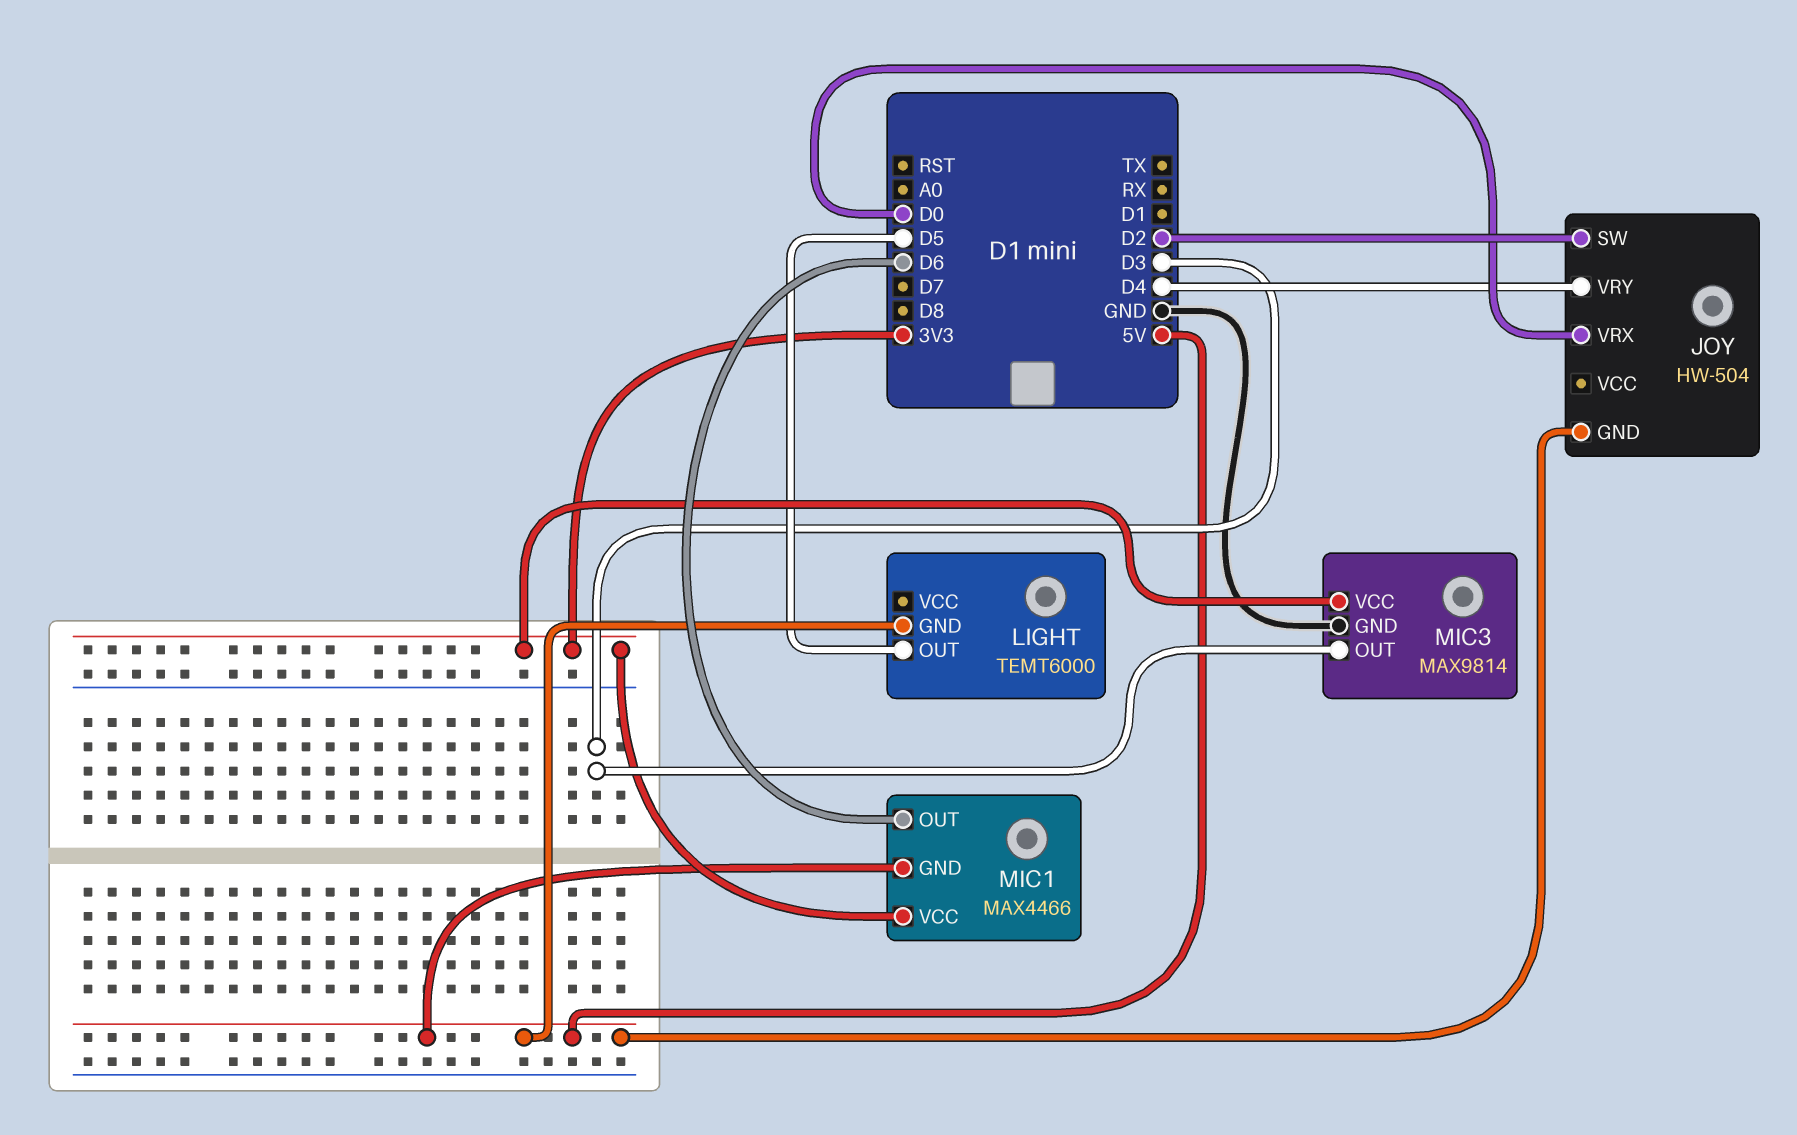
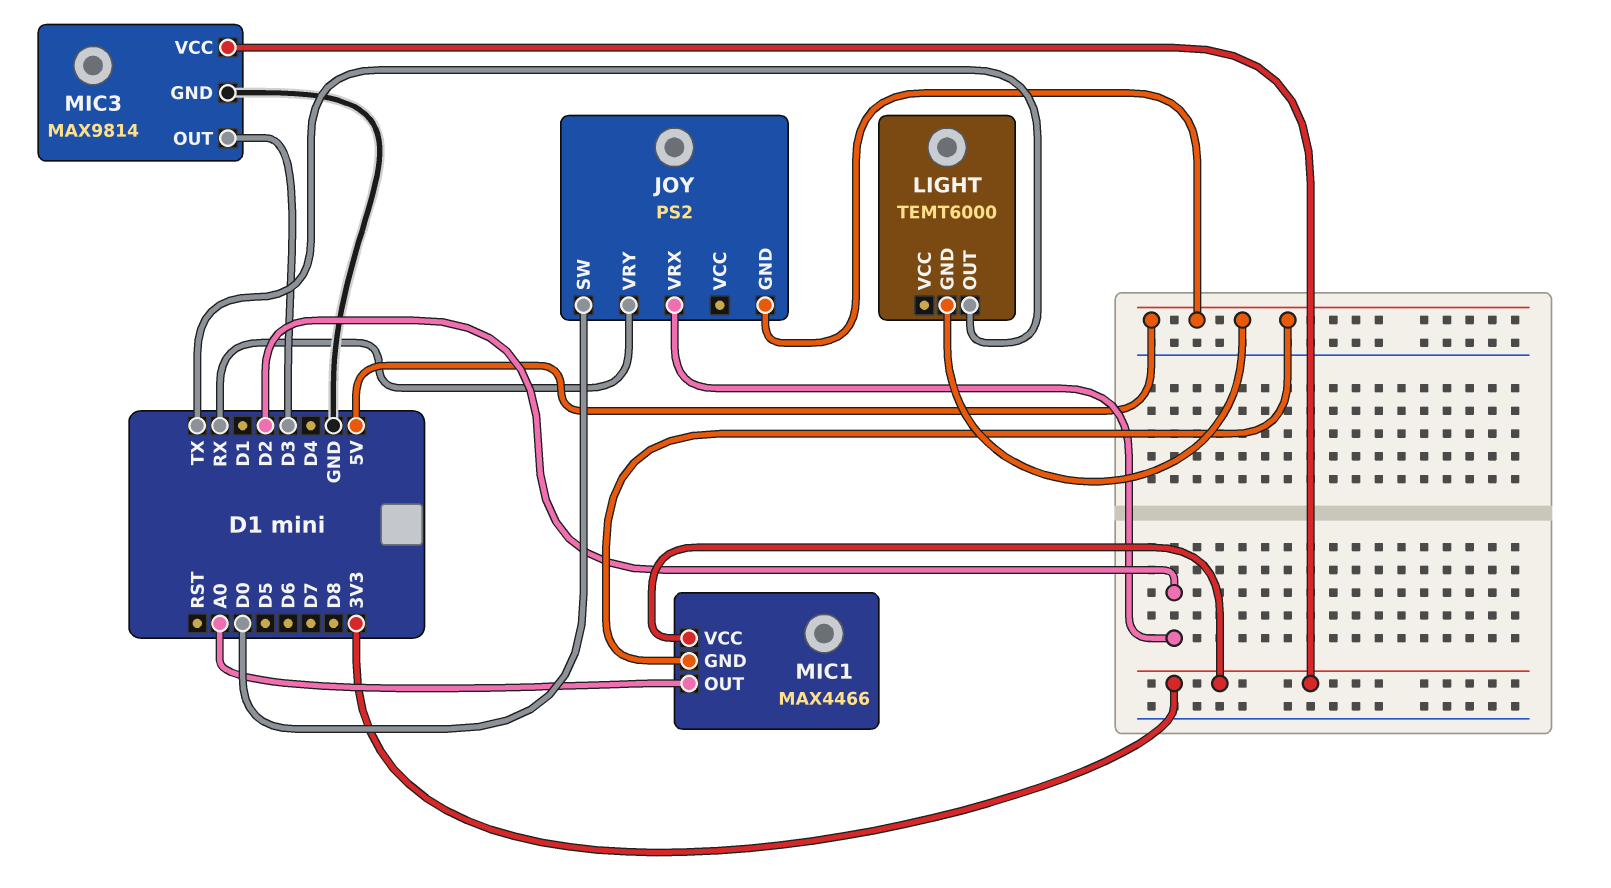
JOY: HW-504 -> PS2
JOY pin SW: D2 -> D0
JOY pin VRX: D0 -> D2
JOY pin VRY: D4 -> RX
LIGHT pin OUT: D5 -> TX
MIC1 pin OUT: D6 -> A0

